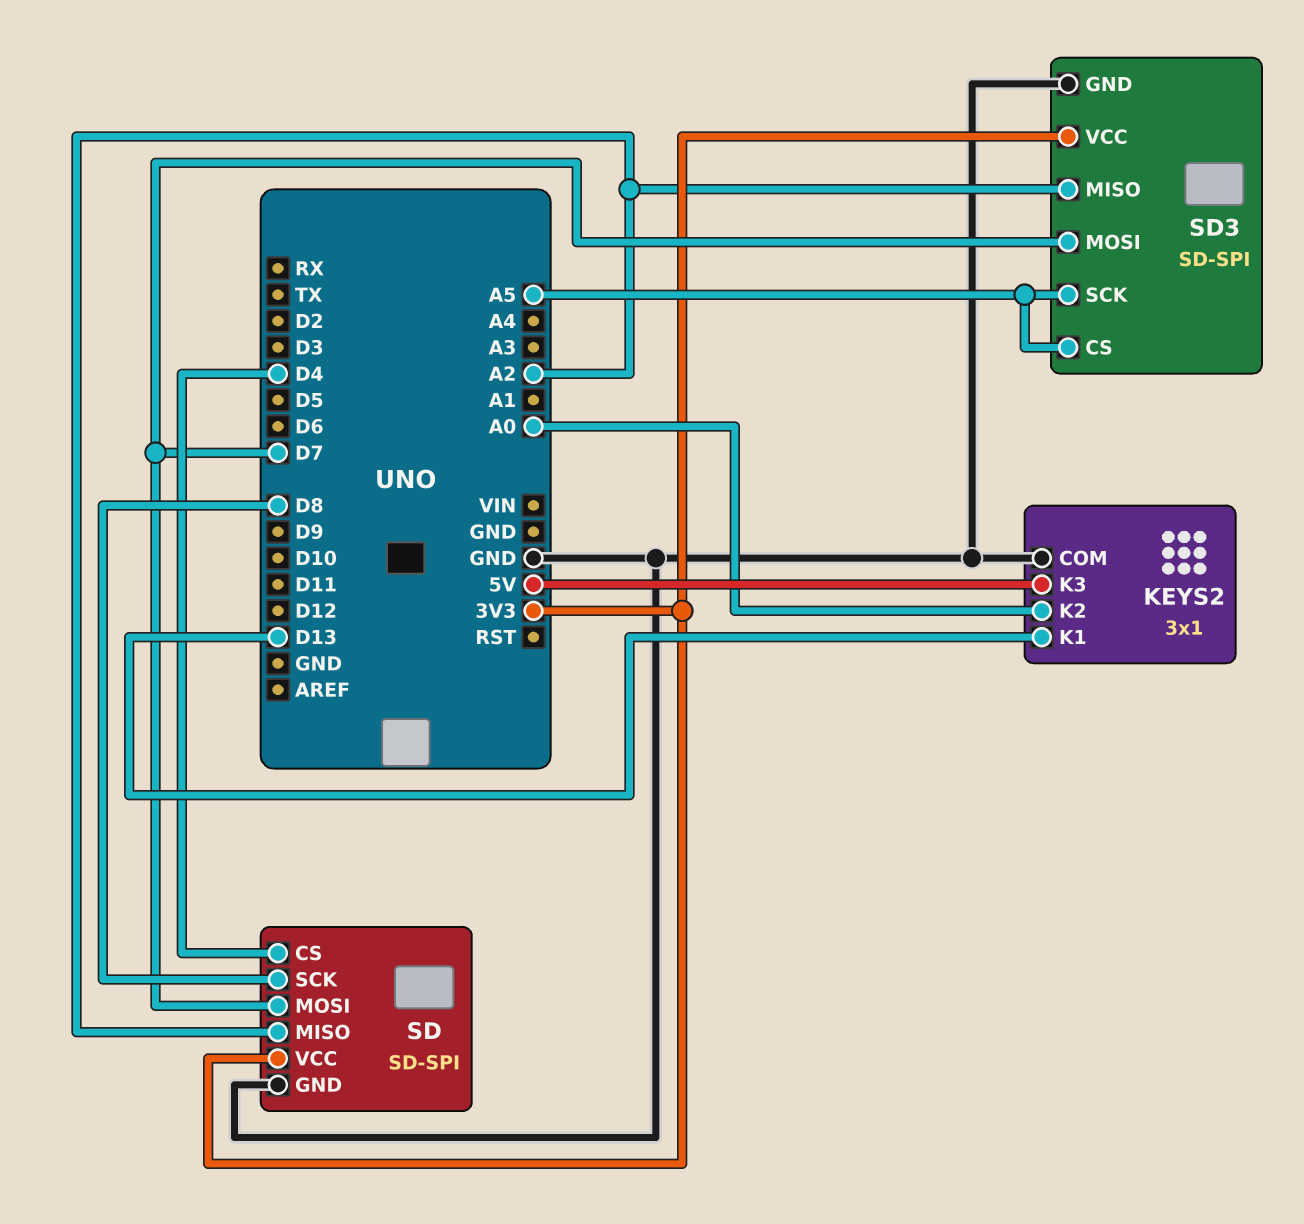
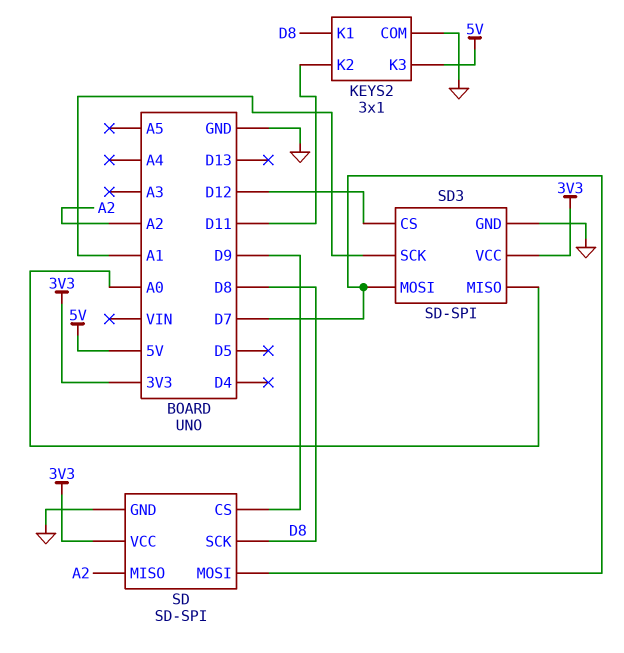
KEYS2 pin K1: D13 -> D8
KEYS2 pin K2: A0 -> D11
SD pin CS: D4 -> D9
SD3 pin CS: A5 -> D12
SD3 pin MISO: A2 -> A0
SD3 pin SCK: A5 -> A1

